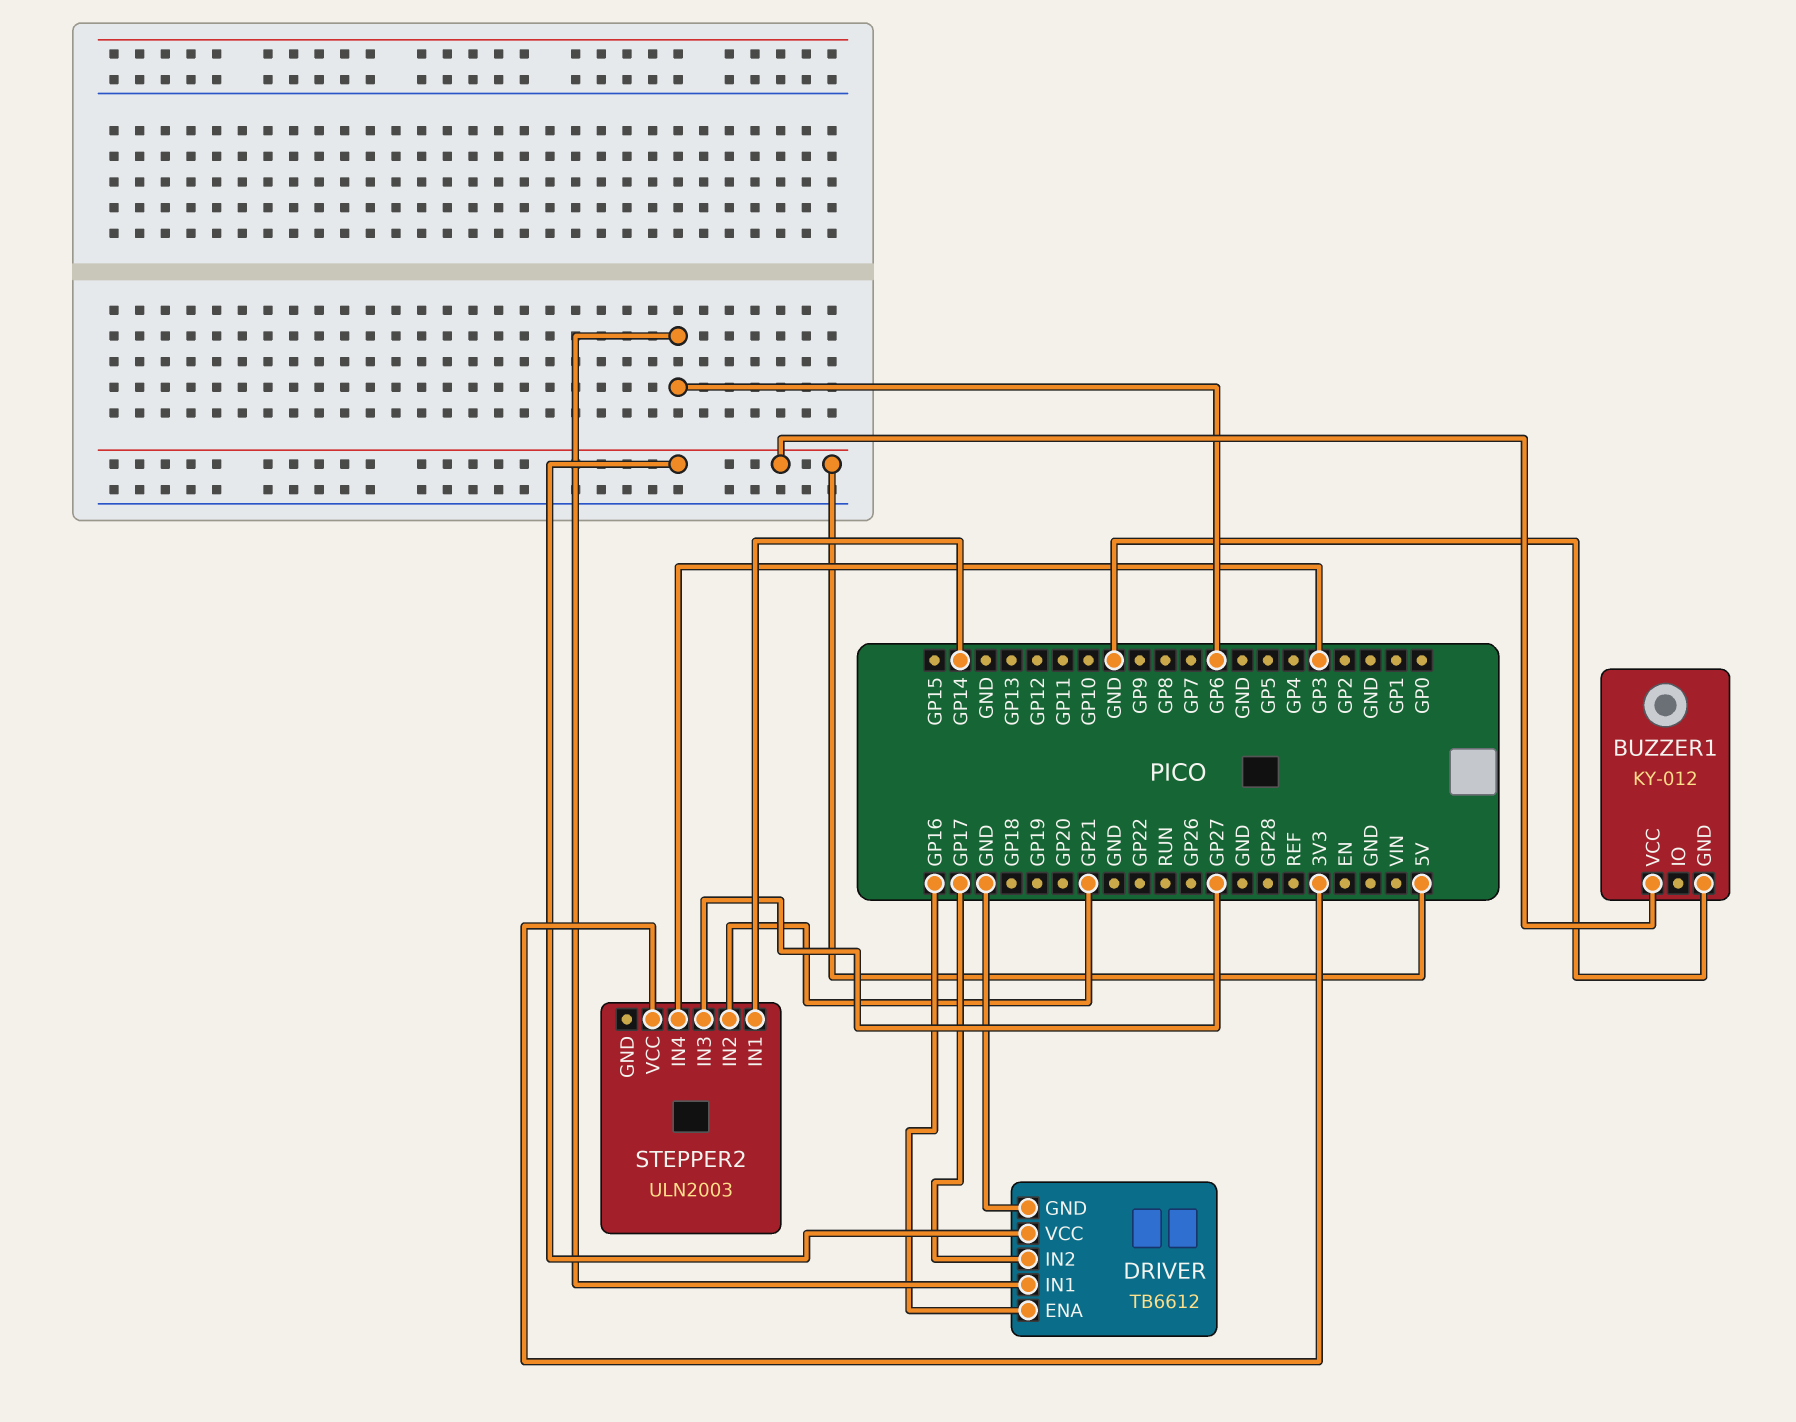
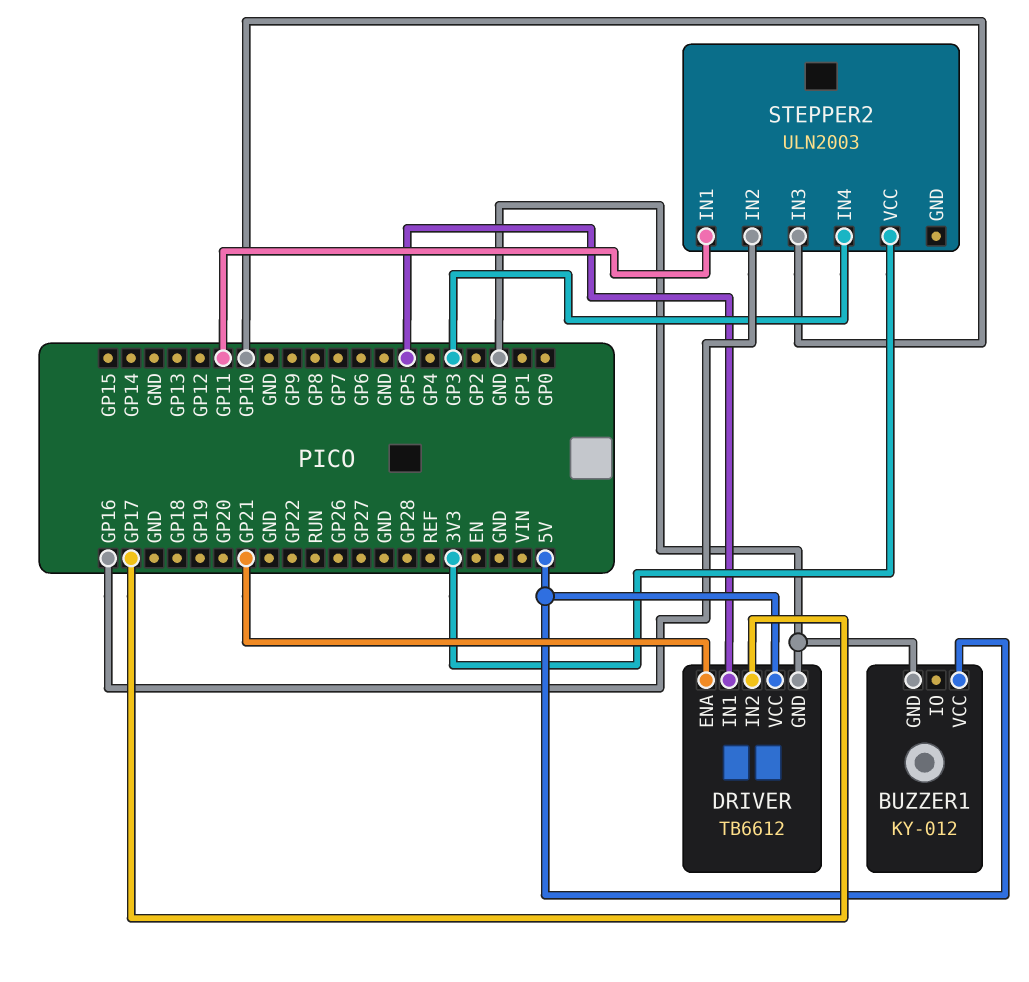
DRIVER pin ENA: GP16 -> GP21
DRIVER pin IN1: GP6 -> GP5
STEPPER2 pin IN1: GP14 -> GP11
STEPPER2 pin IN2: GP21 -> GP16
STEPPER2 pin IN3: GP27 -> GP10

